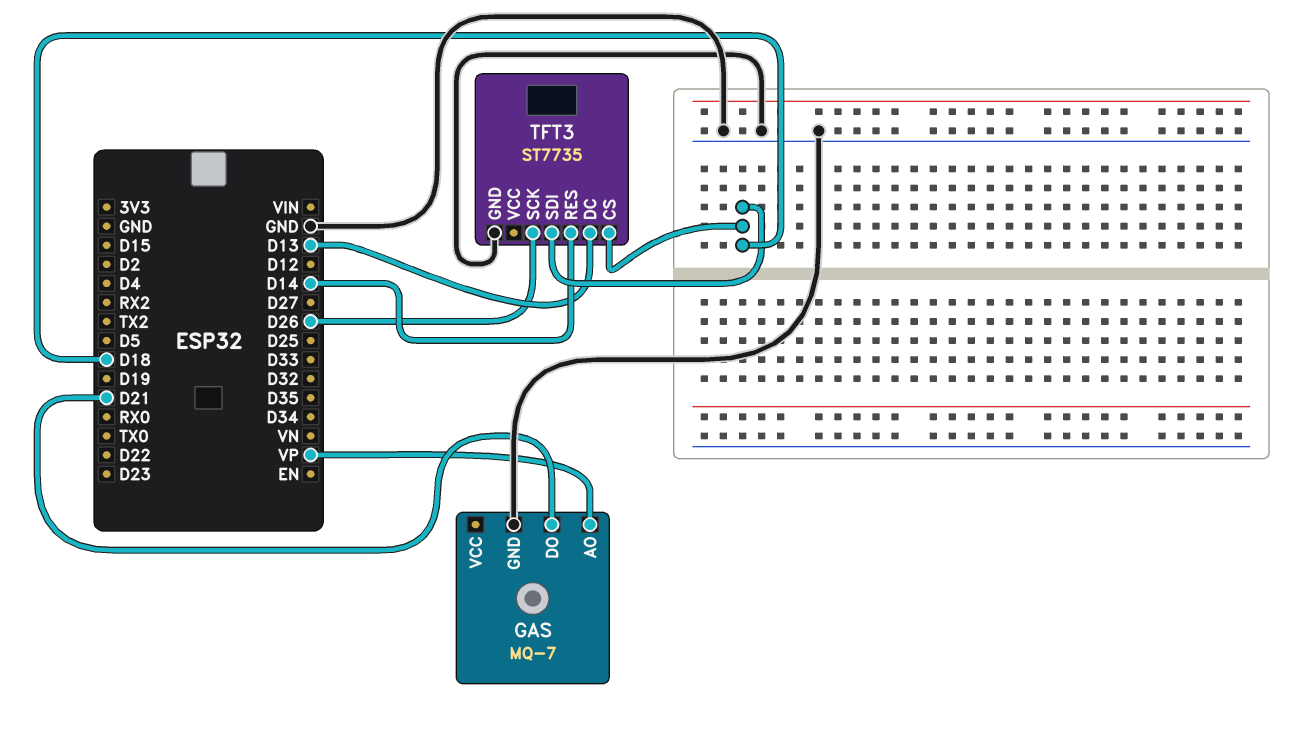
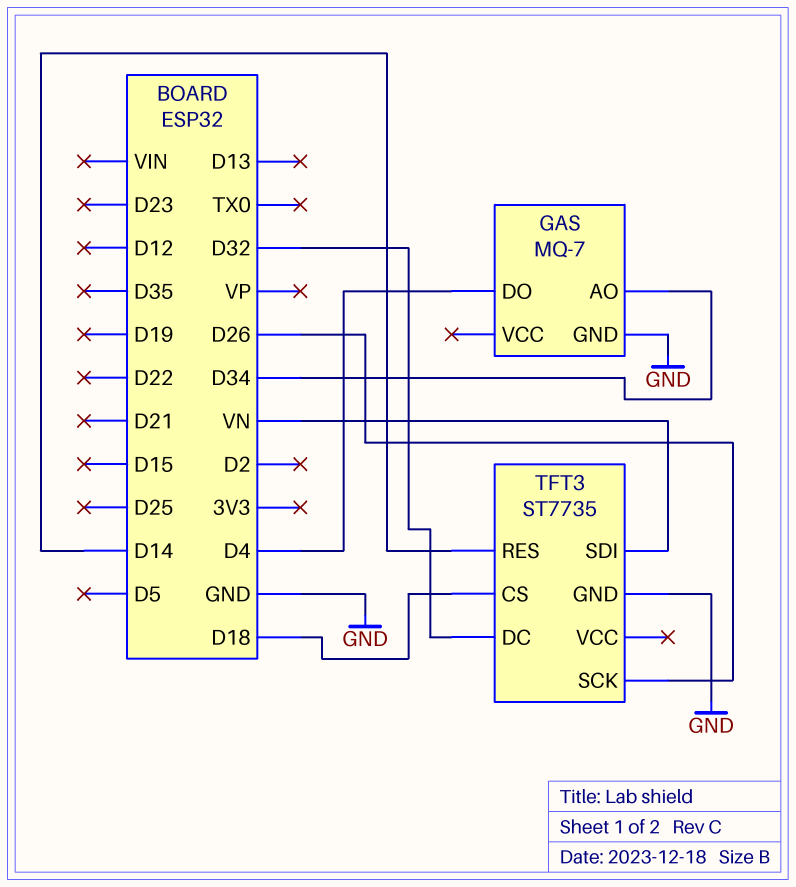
GAS pin AO: VP -> D34
GAS pin DO: D21 -> D4
TFT3 pin DC: D13 -> D32
TFT3 pin SDI: D18 -> VN

